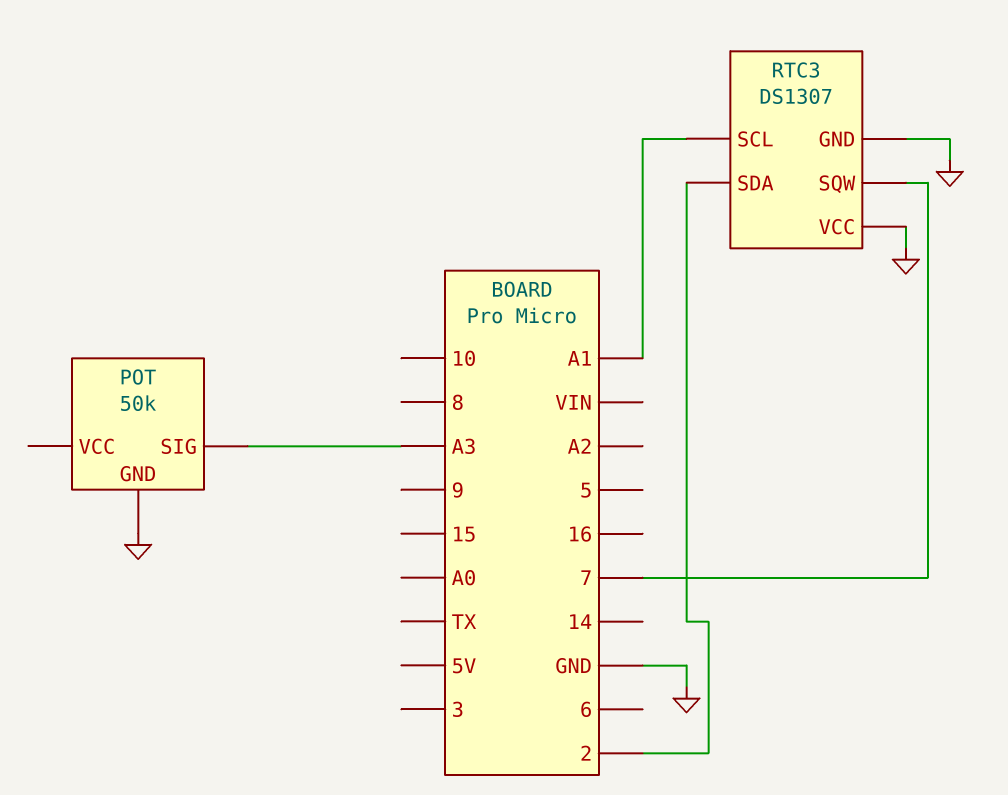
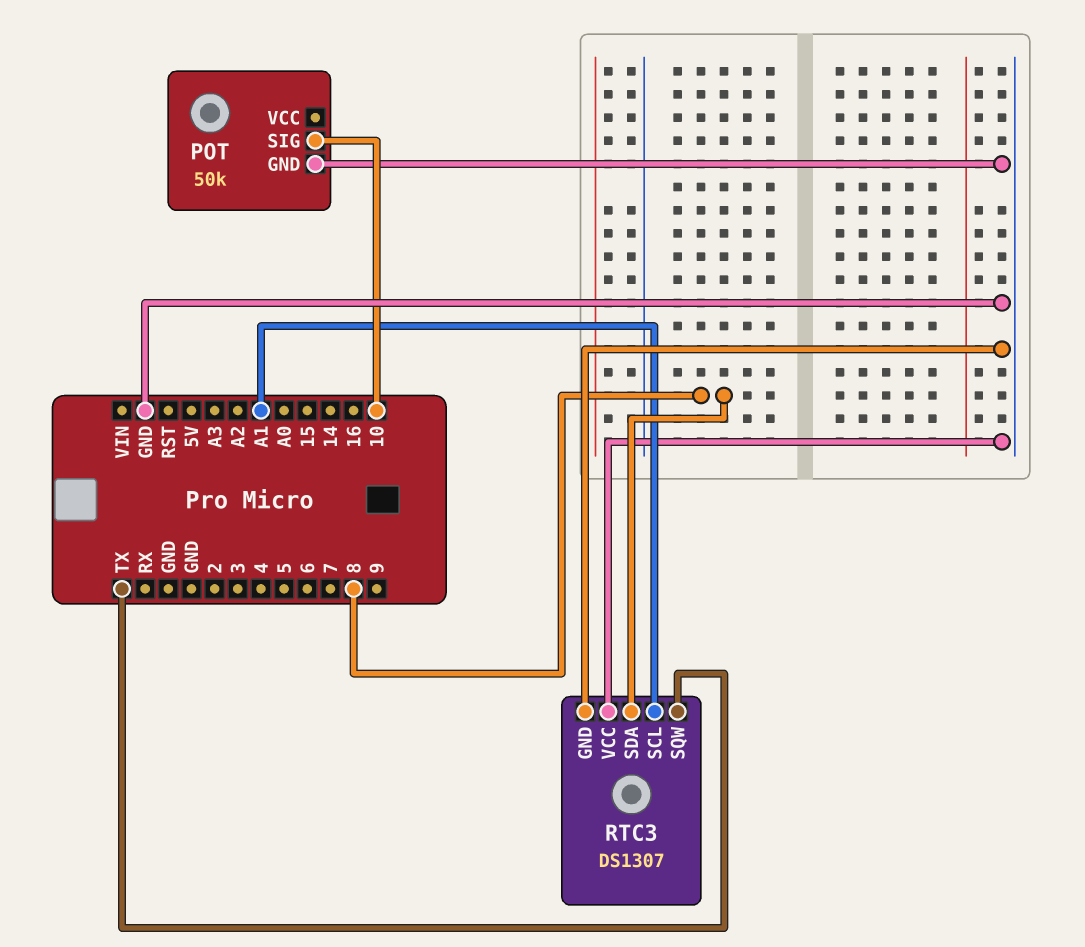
POT pin SIG: A3 -> 10
RTC3 pin SDA: 2 -> 8
RTC3 pin SQW: 7 -> TX

